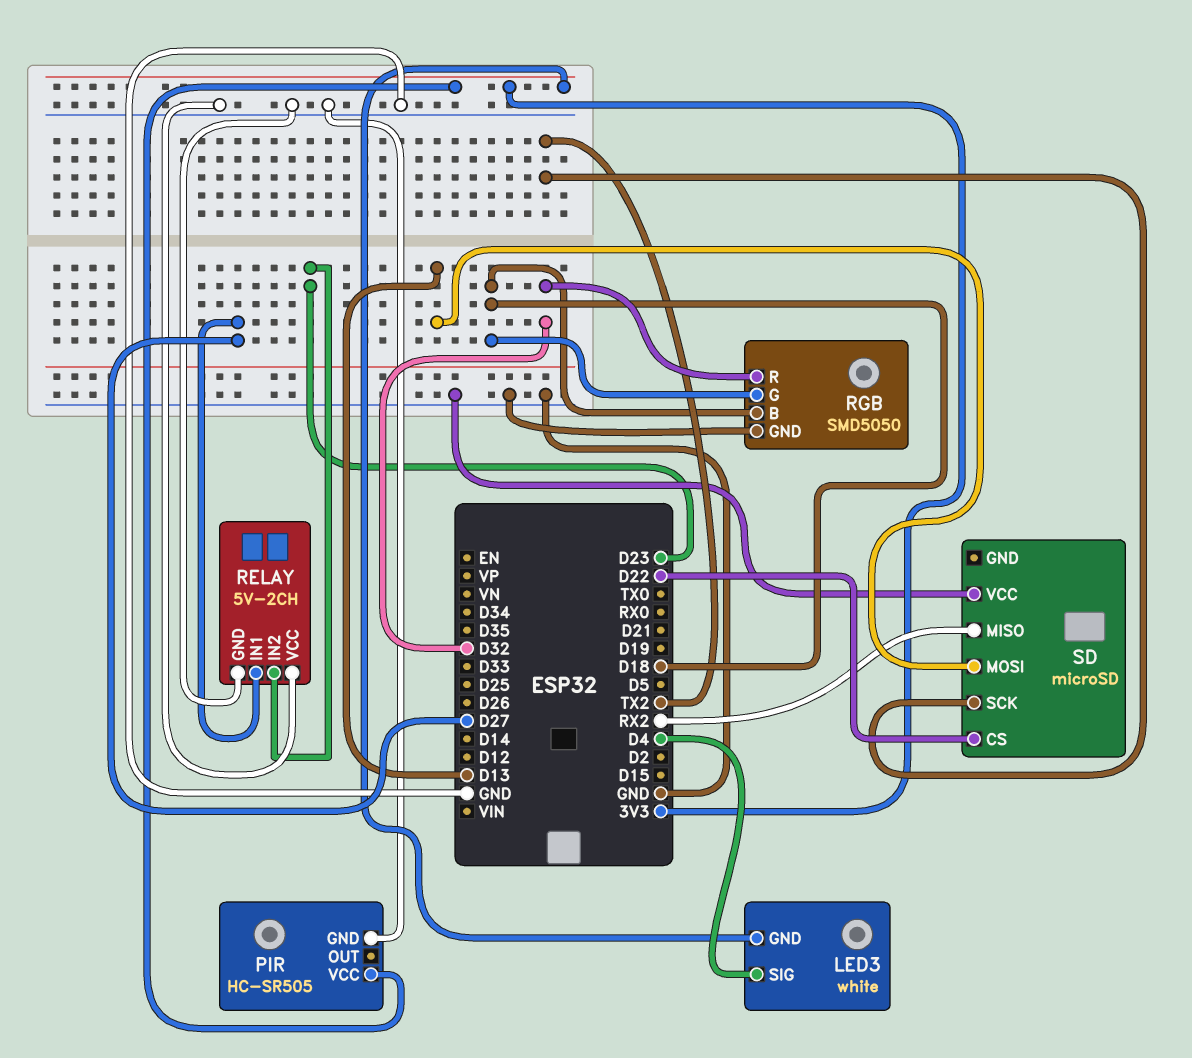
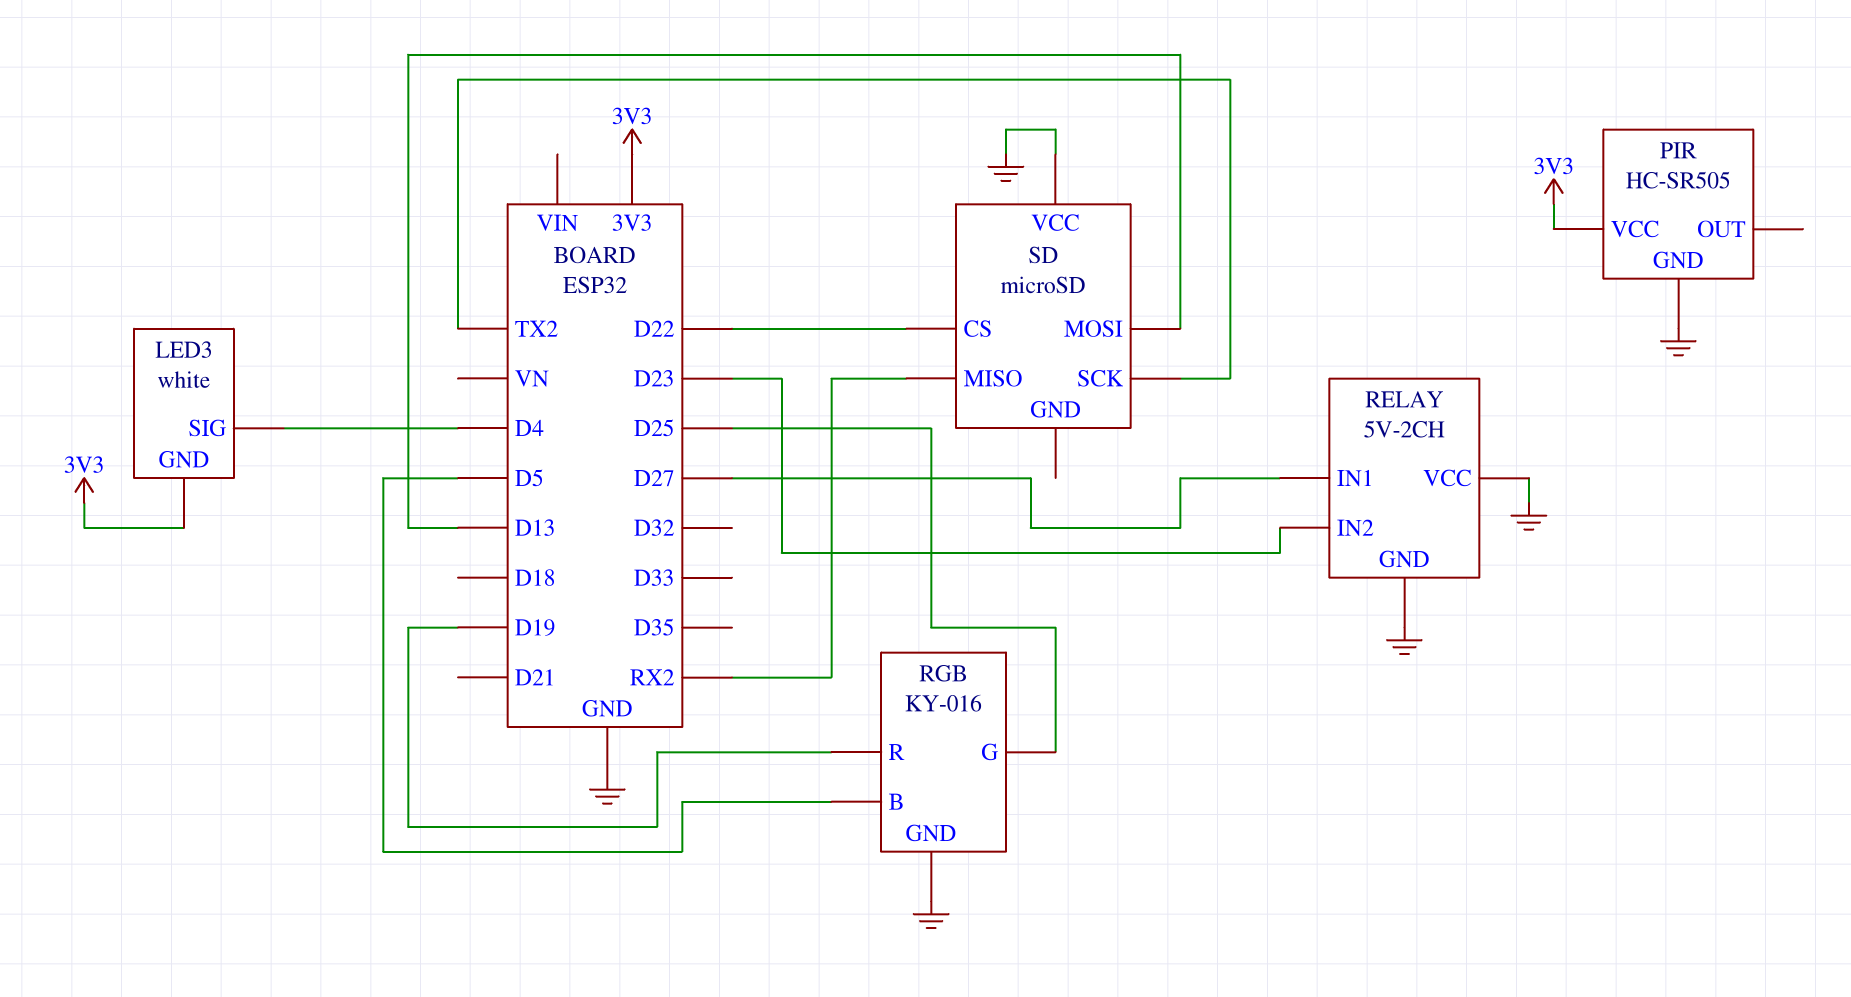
RGB: SMD5050 -> KY-016
RGB pin B: D18 -> D5
RGB pin G: D18 -> D25
RGB pin R: D32 -> D19

